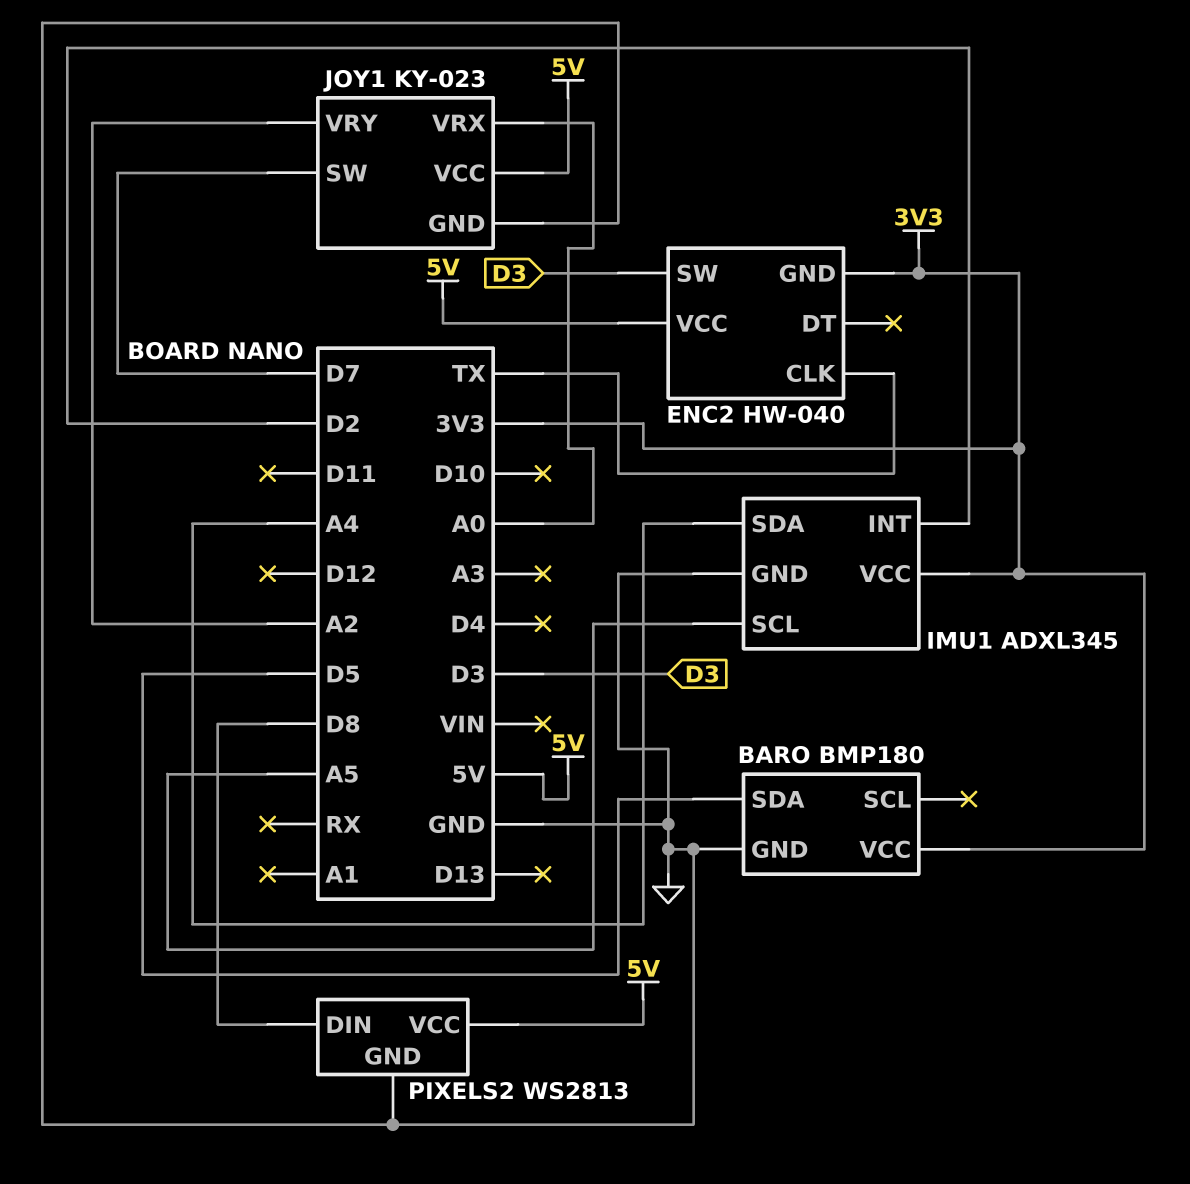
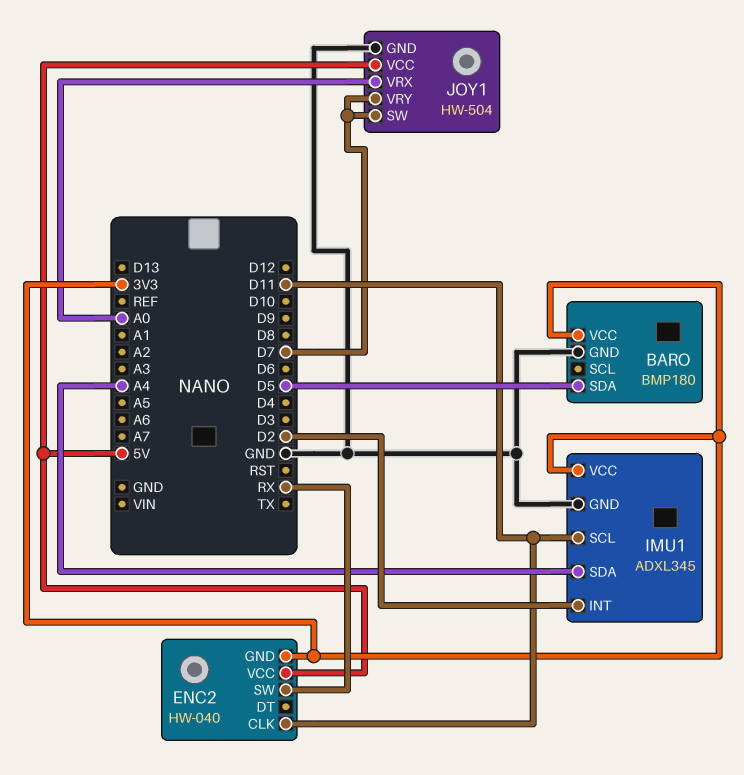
ENC2 pin CLK: TX -> D11
ENC2 pin SW: D3 -> RX
IMU1 pin SCL: A5 -> D11
JOY1: KY-023 -> HW-504
JOY1 pin VRY: A2 -> D7
PIXELS2: WS2813 -> none
PIXELS2 pin DIN: D8 -> none
PIXELS2 pin GND: GND -> none
PIXELS2 pin VCC: 5V -> none

